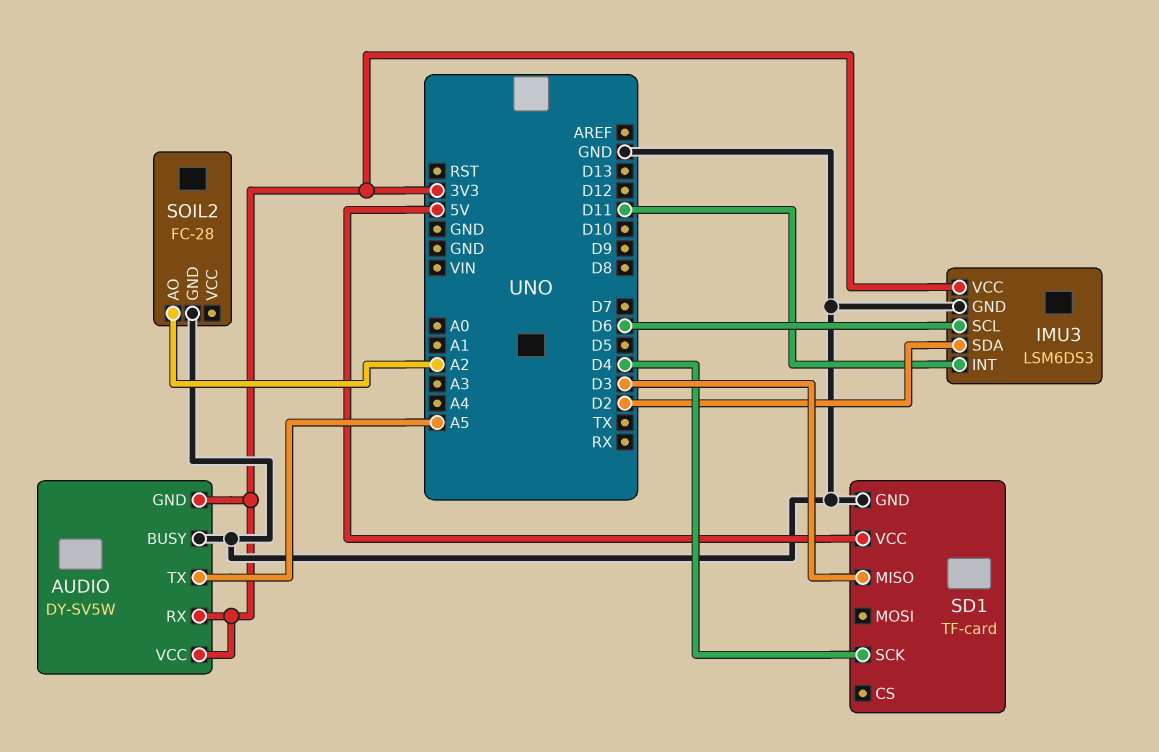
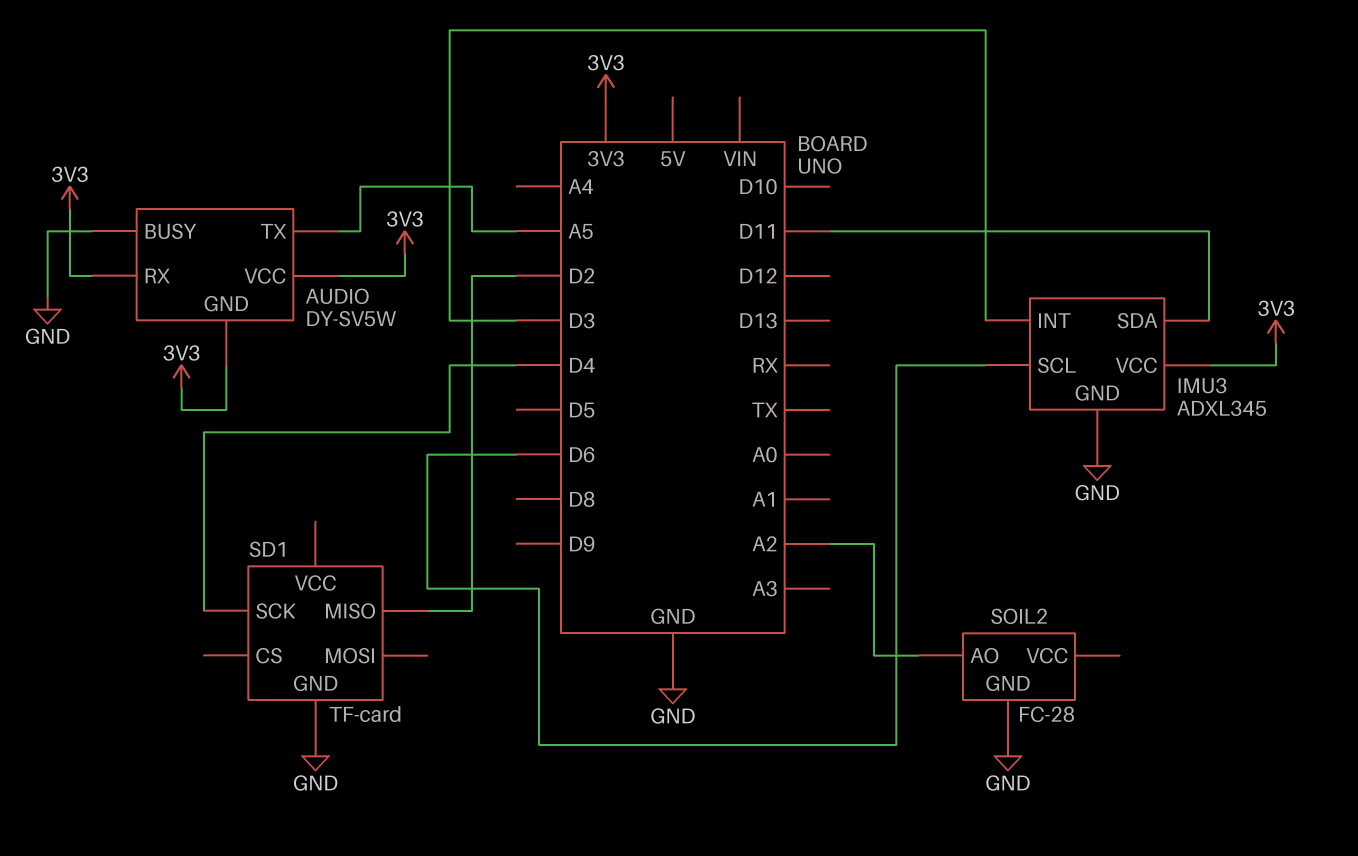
IMU3: LSM6DS3 -> ADXL345
IMU3 pin INT: D11 -> D3
IMU3 pin SDA: D2 -> D11
SD1 pin MISO: D3 -> D2
SD1 pin VCC: 5V -> none

